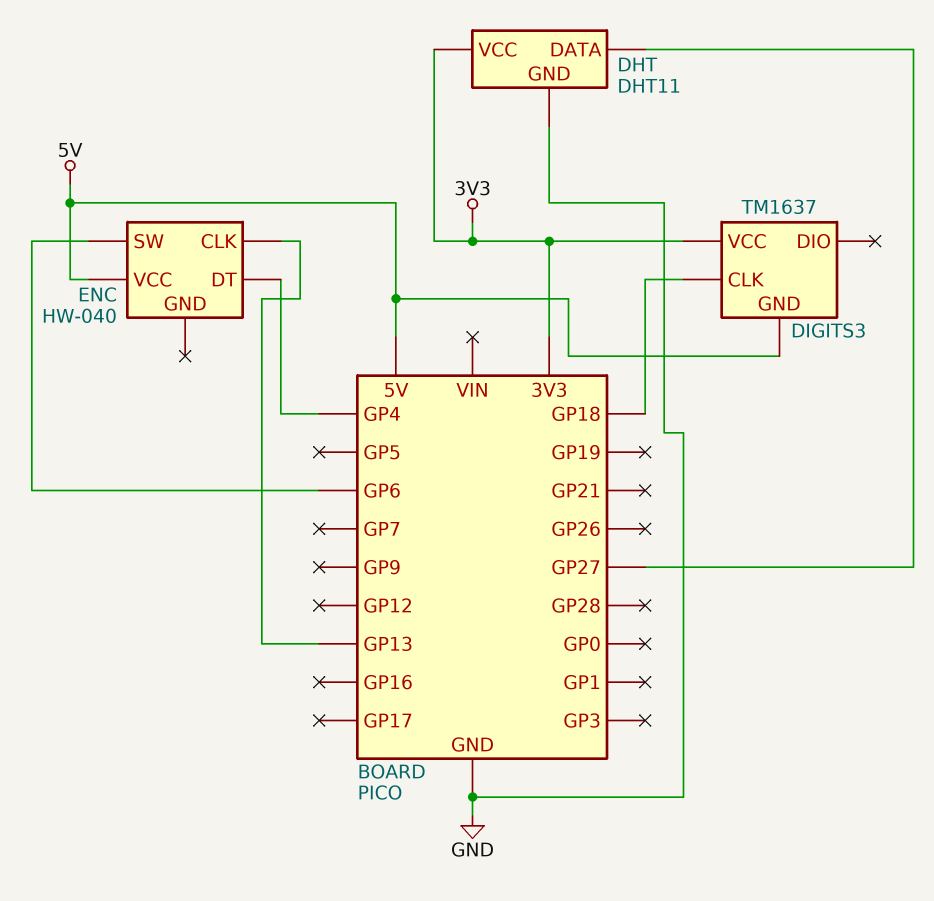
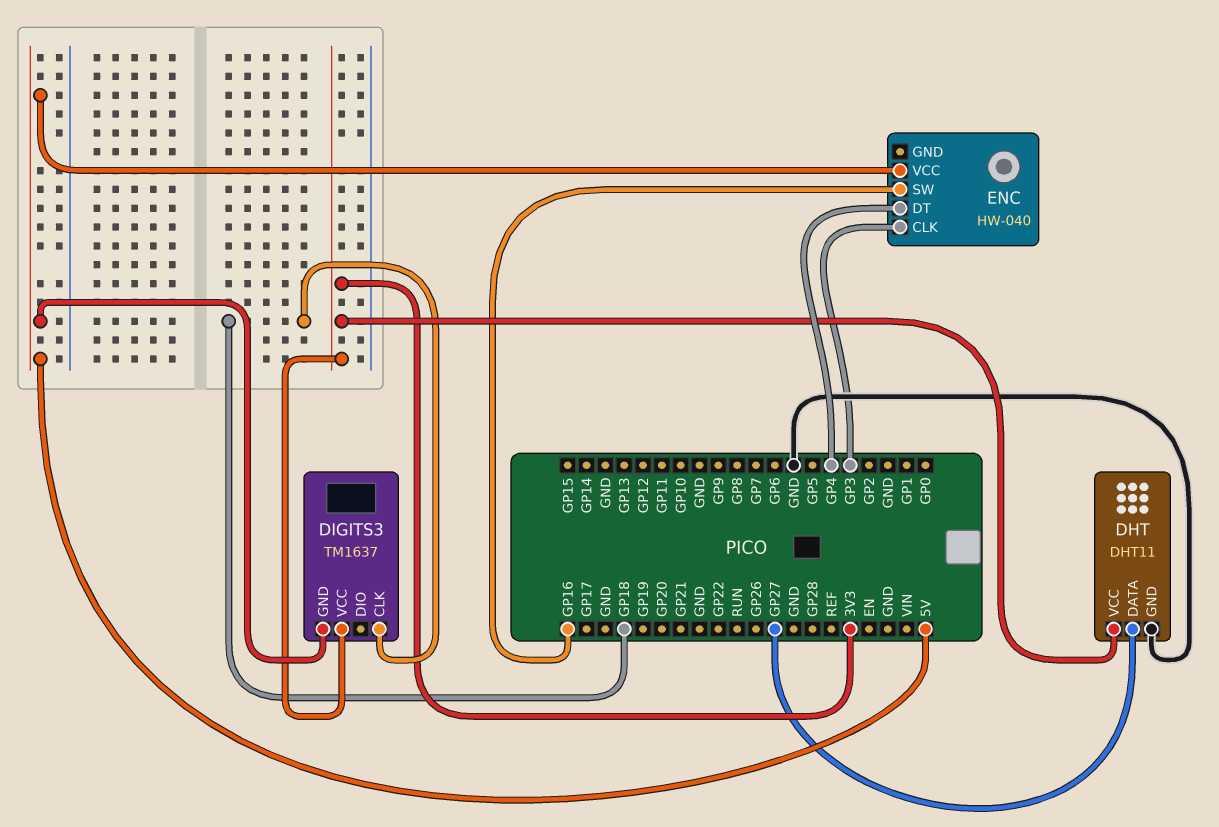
ENC pin CLK: GP13 -> GP3
ENC pin SW: GP6 -> GP16

